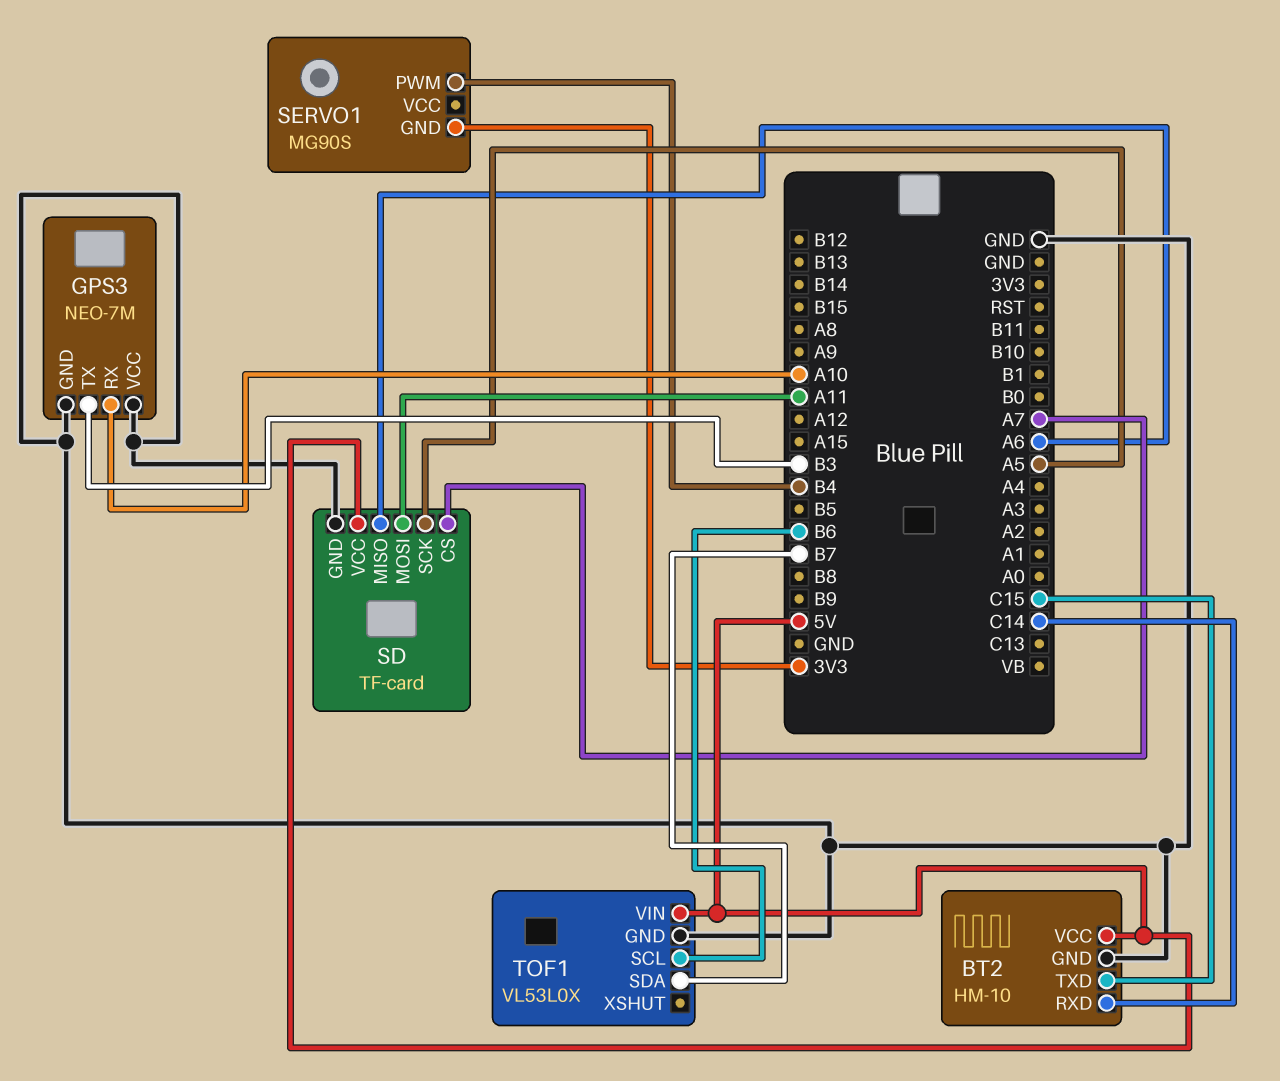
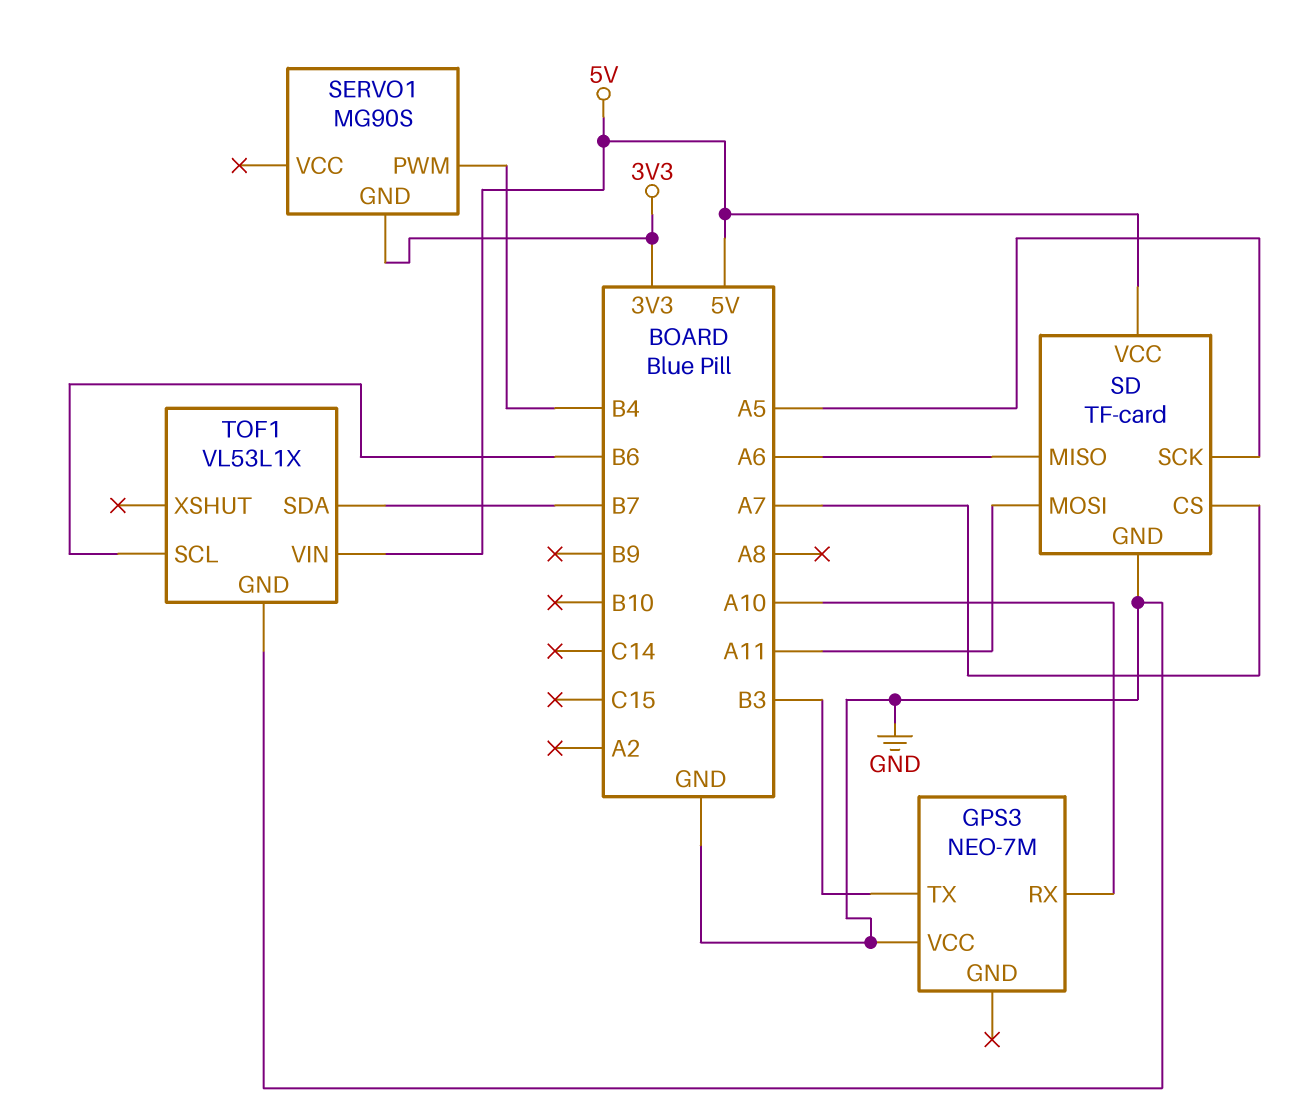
BT2: HM-10 -> none
BT2 pin GND: GND -> none
BT2 pin RXD: C14 -> none
BT2 pin TXD: C15 -> none
BT2 pin VCC: 5V -> none
GPS3 pin GND: GND -> none
TOF1: VL53L0X -> VL53L1X

